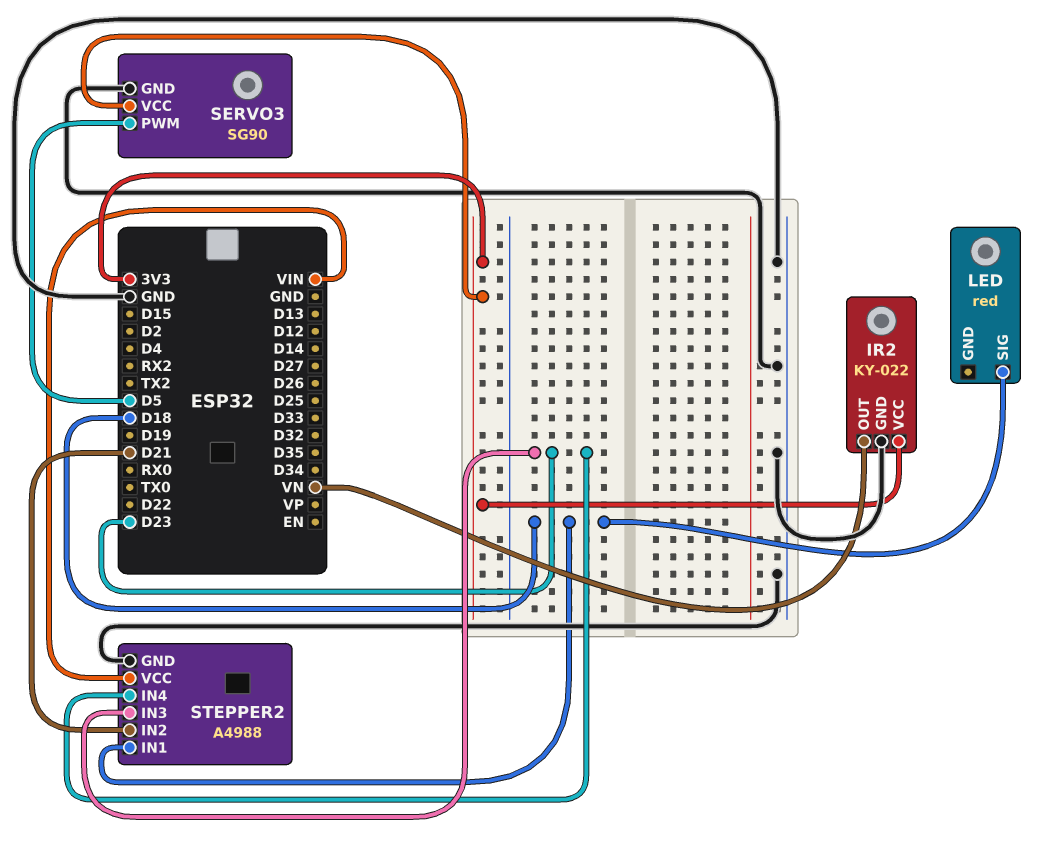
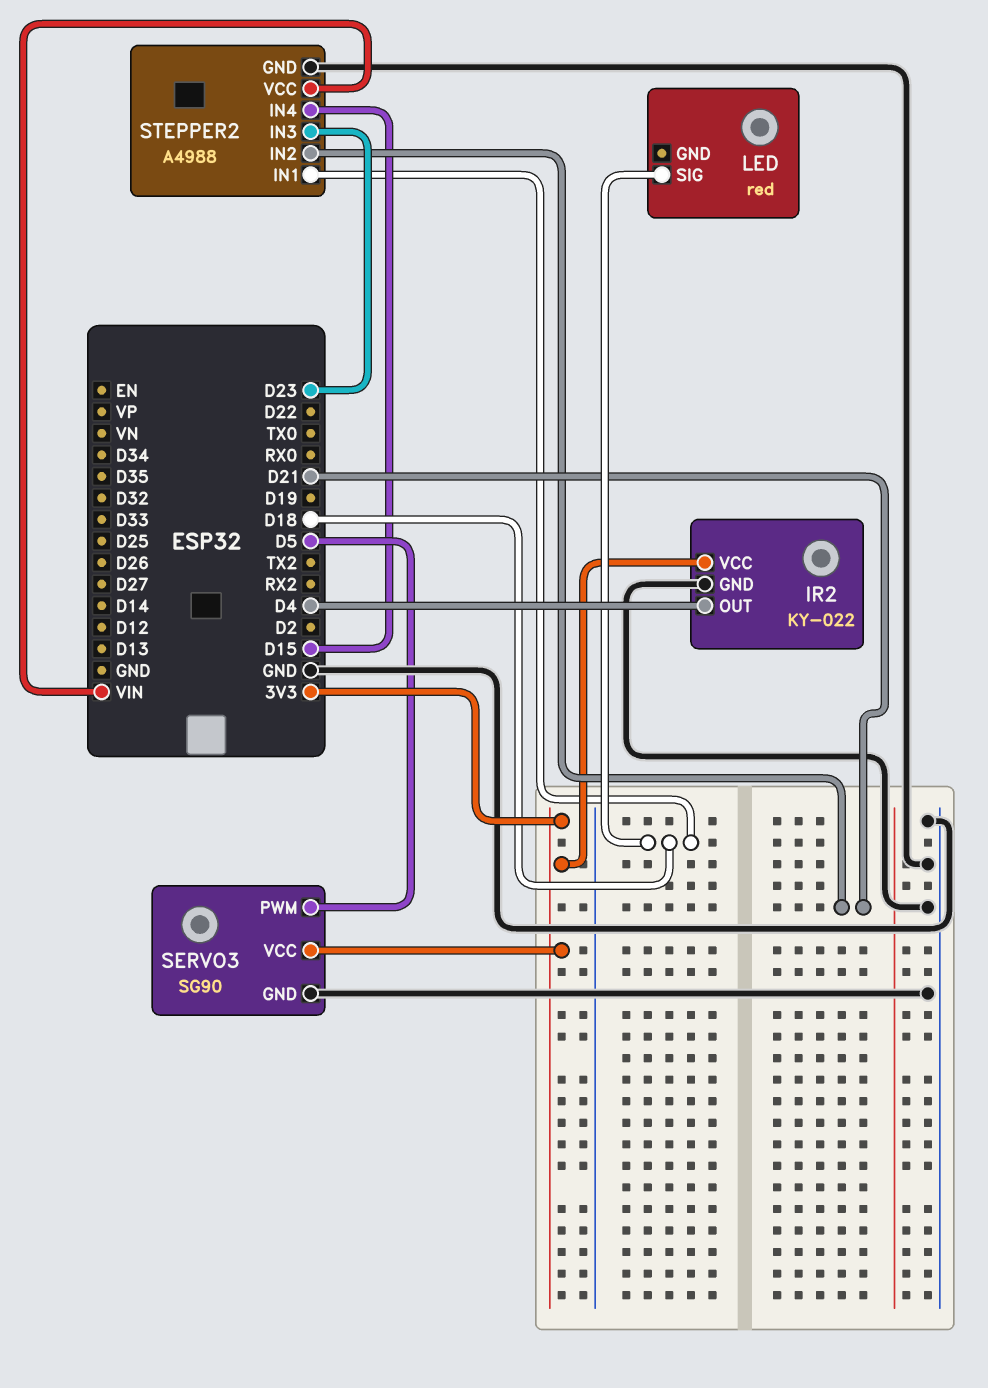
IR2 pin OUT: VN -> D4
STEPPER2 pin IN4: D23 -> D15

